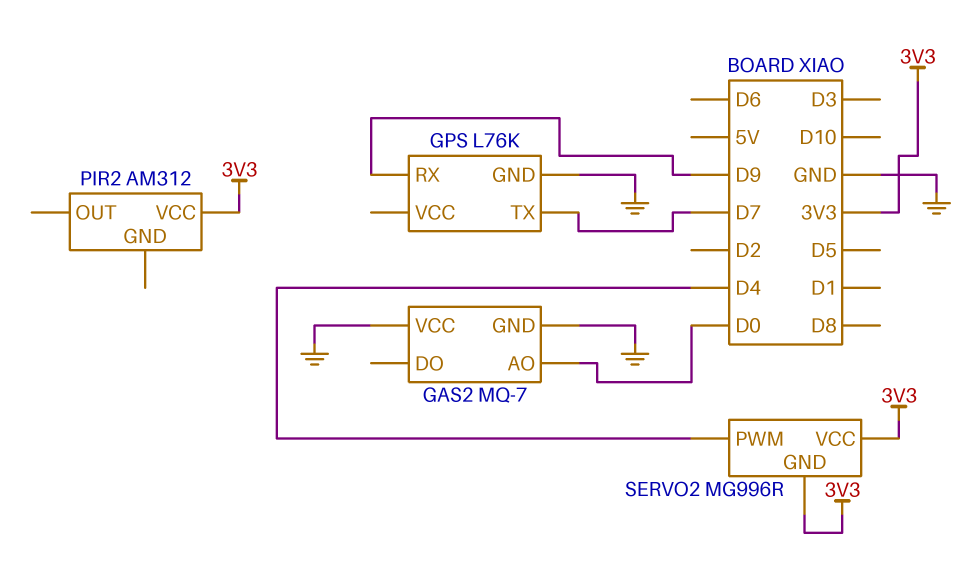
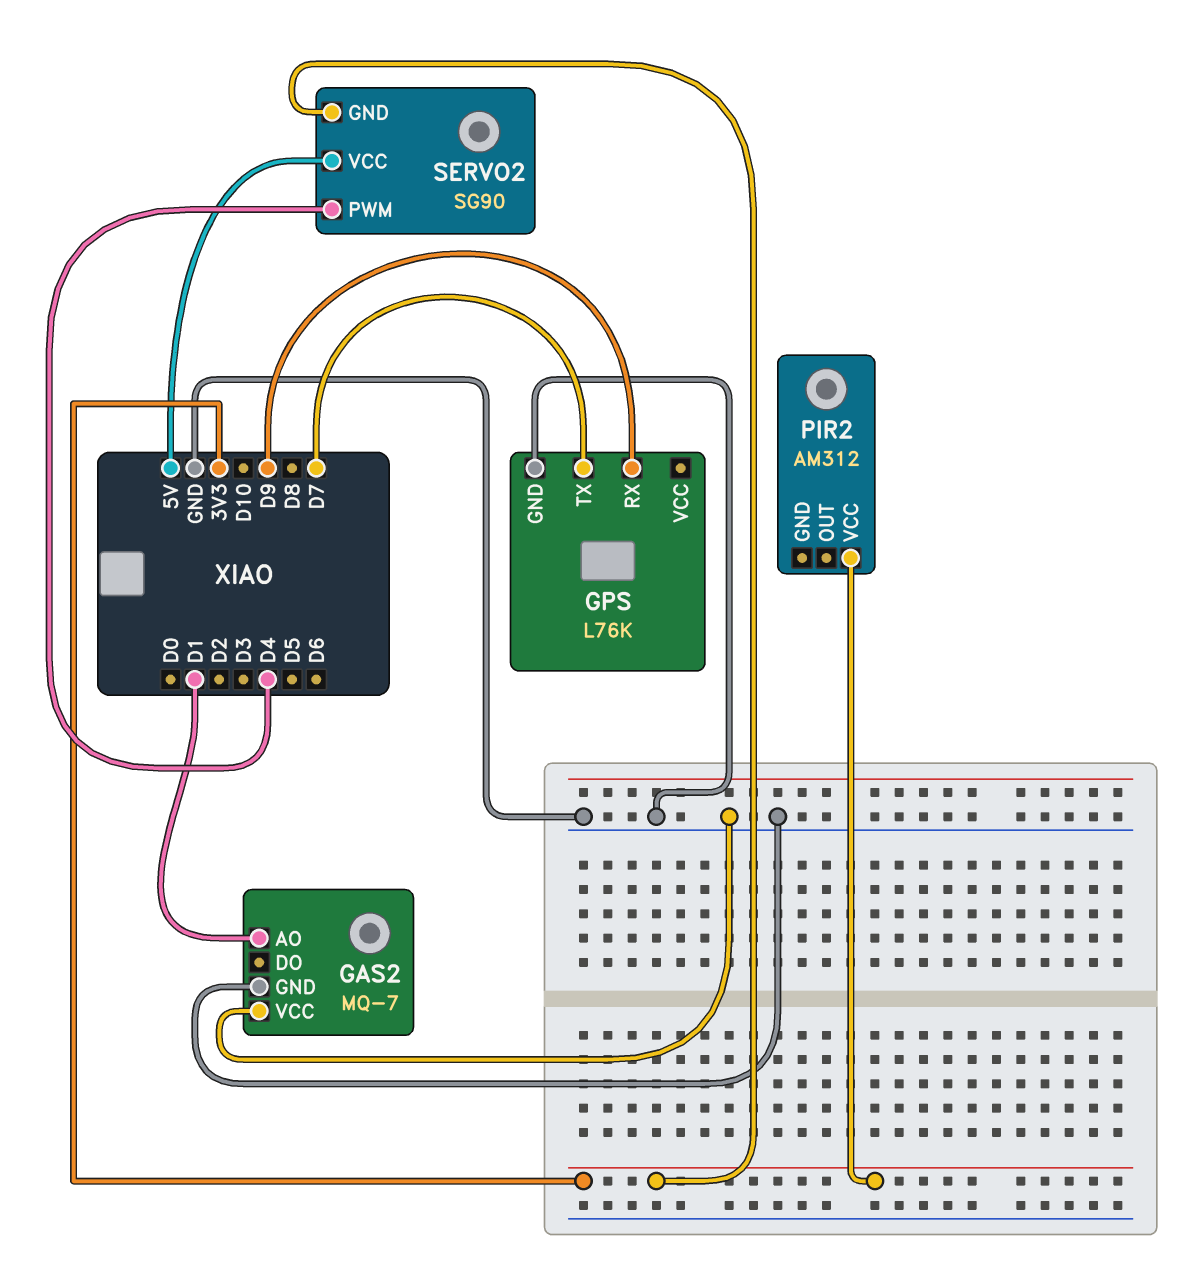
GAS2 pin AO: D0 -> D1
SERVO2: MG996R -> SG90
SERVO2 pin VCC: 3V3 -> 5V

